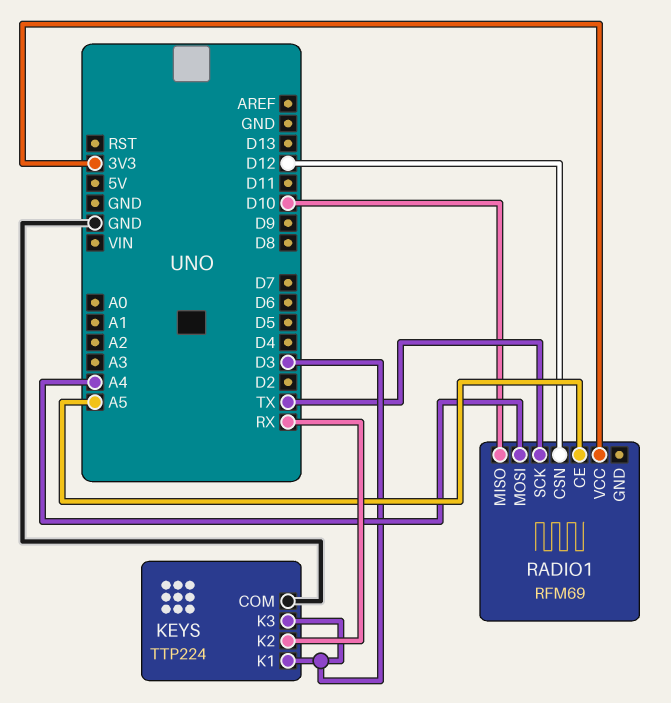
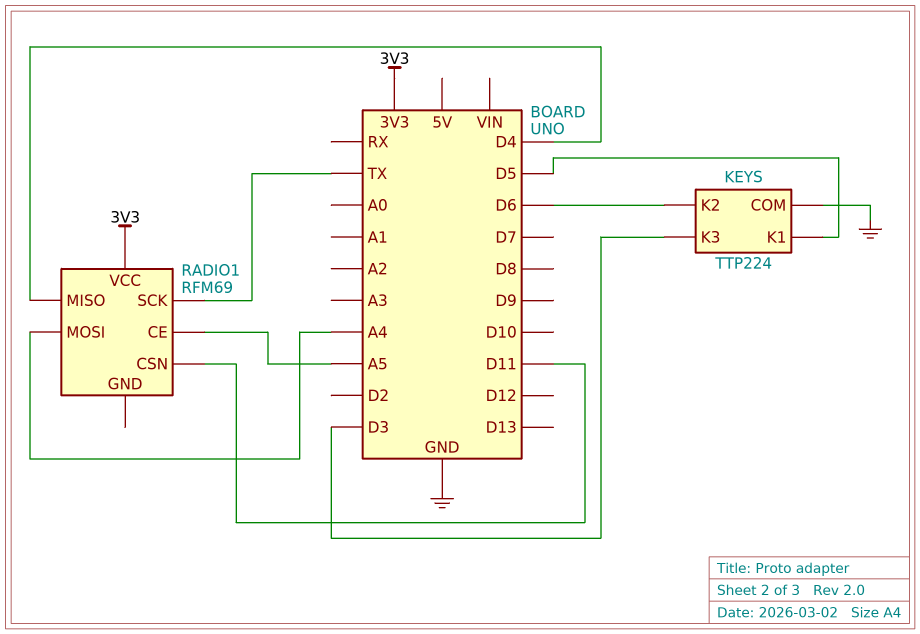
KEYS pin K1: D3 -> D5
KEYS pin K2: RX -> D6
RADIO1 pin CSN: D12 -> D11
RADIO1 pin MISO: D10 -> D4

